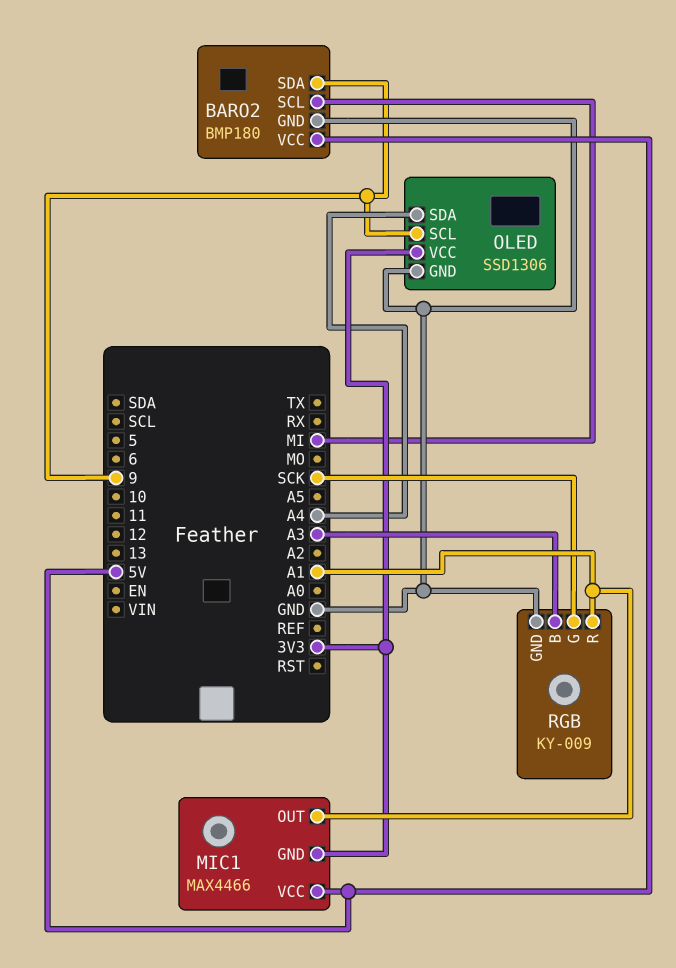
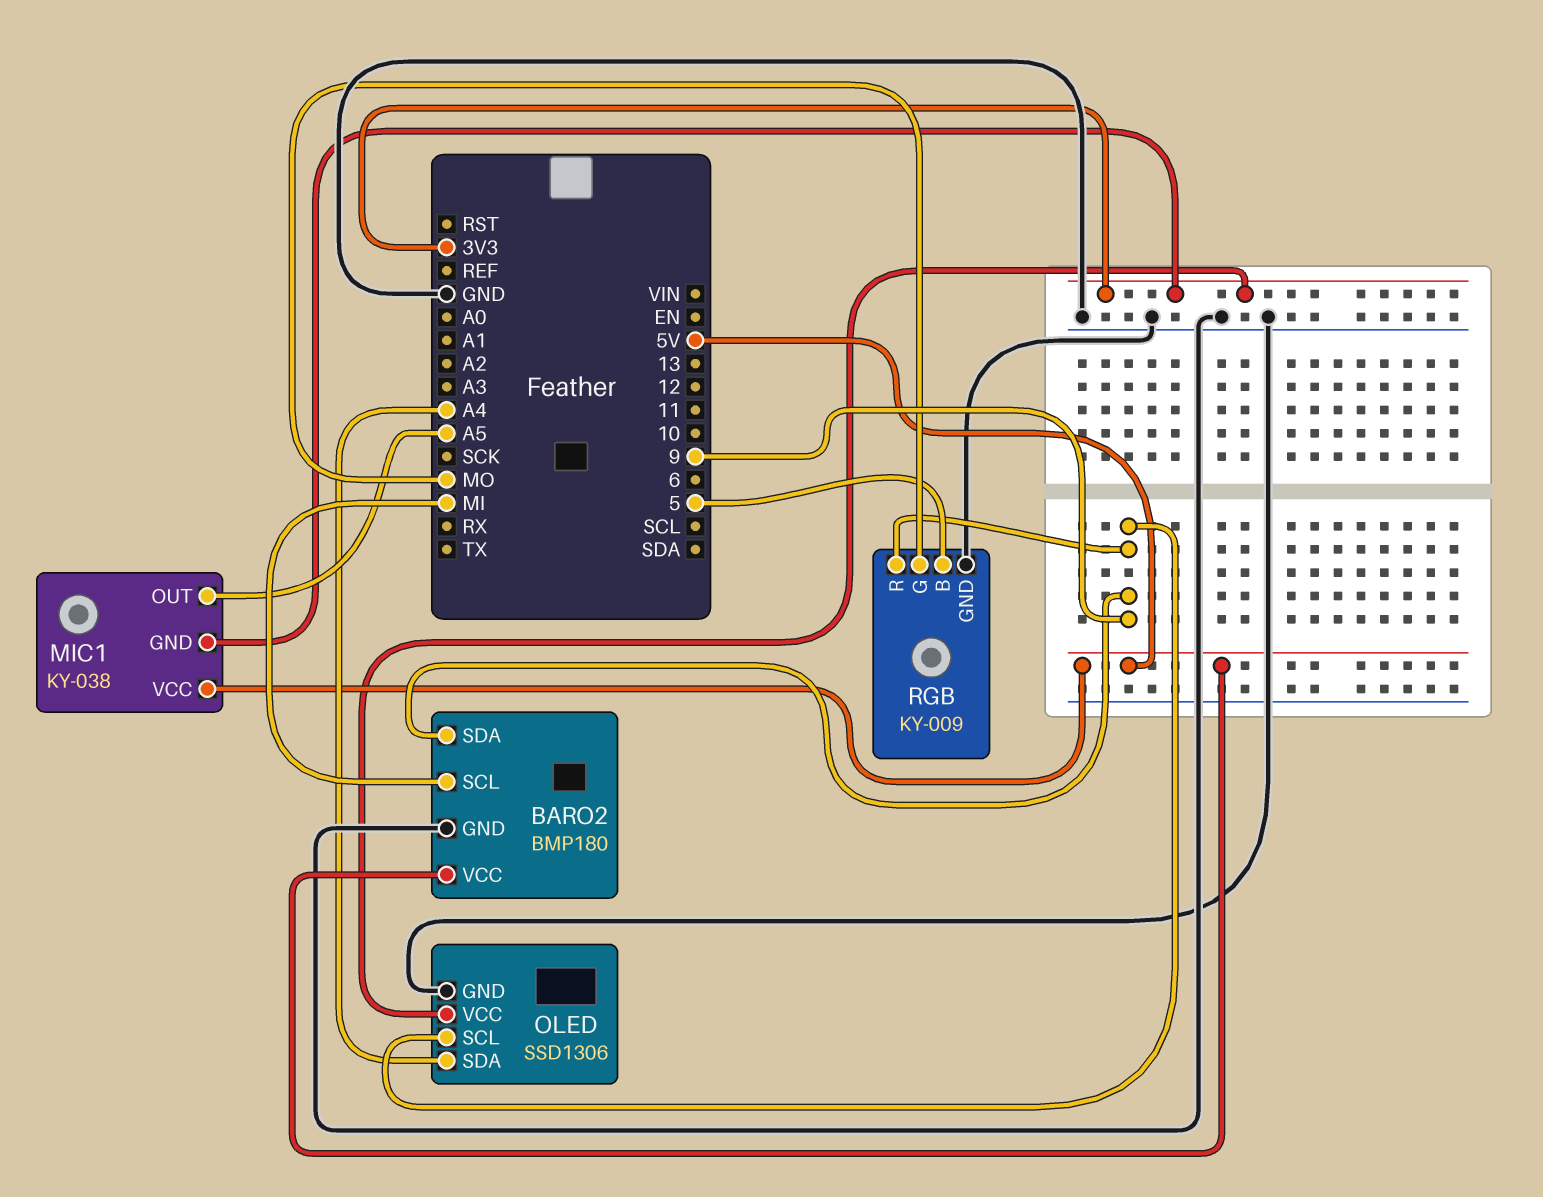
MIC1: MAX4466 -> KY-038
MIC1 pin OUT: A1 -> A5
RGB pin B: A3 -> 5
RGB pin G: SCK -> MO
RGB pin R: A1 -> 9

